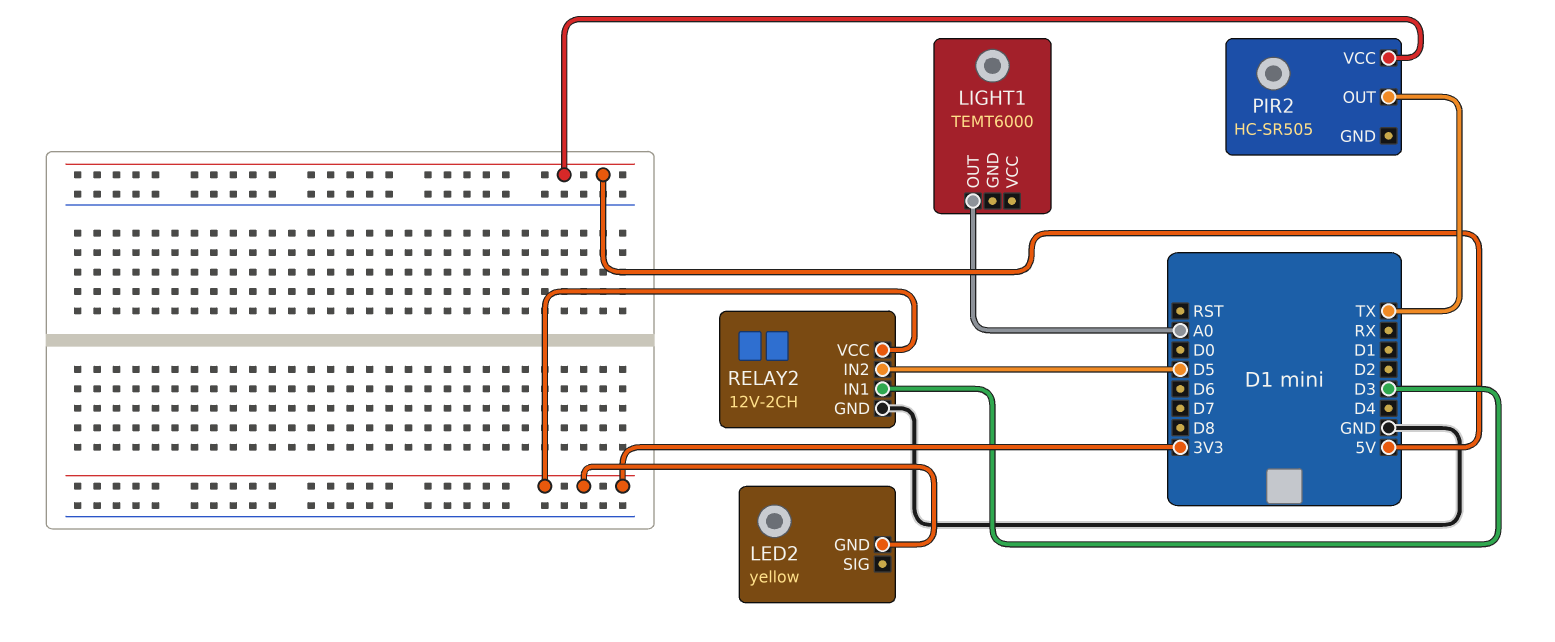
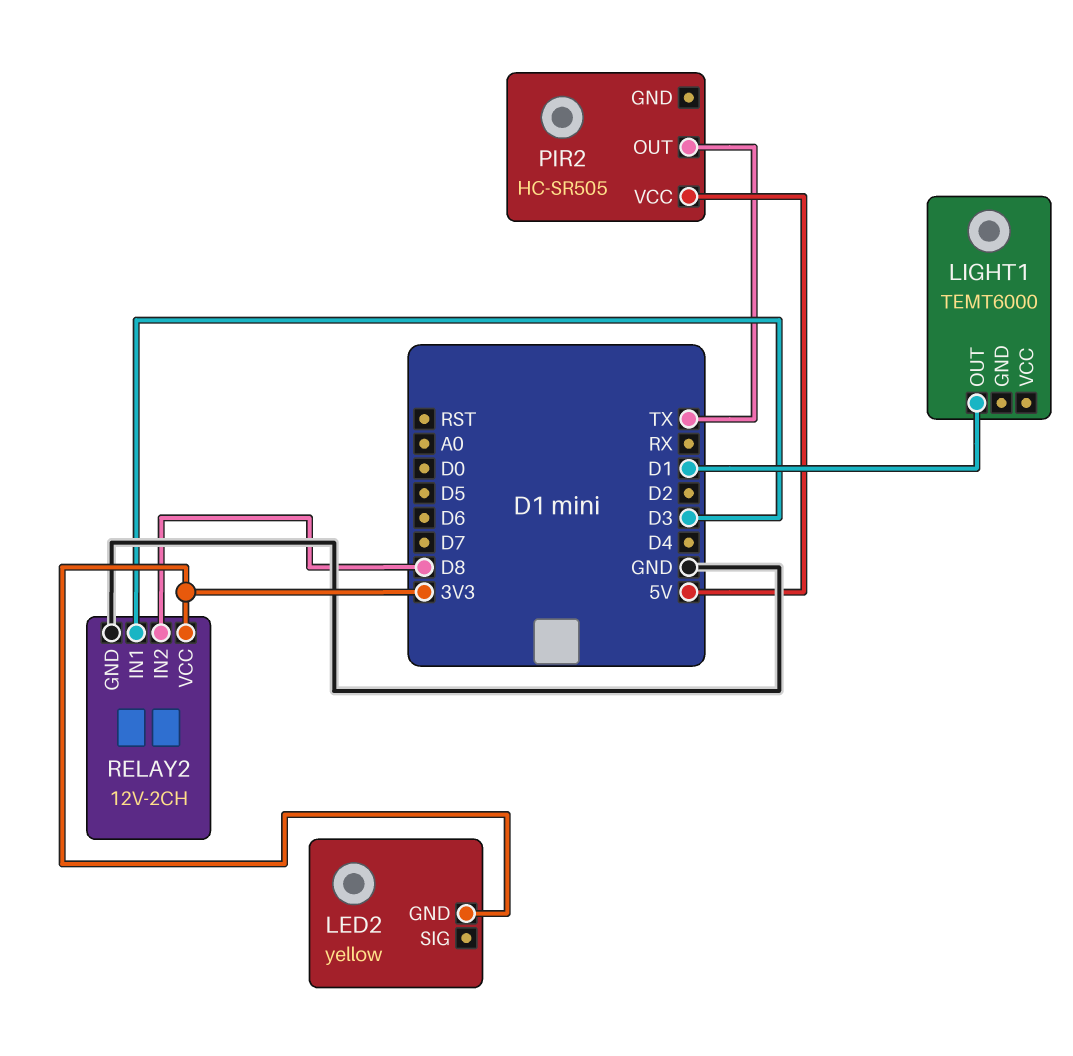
LIGHT1 pin OUT: A0 -> D1
RELAY2 pin IN2: D5 -> D8

